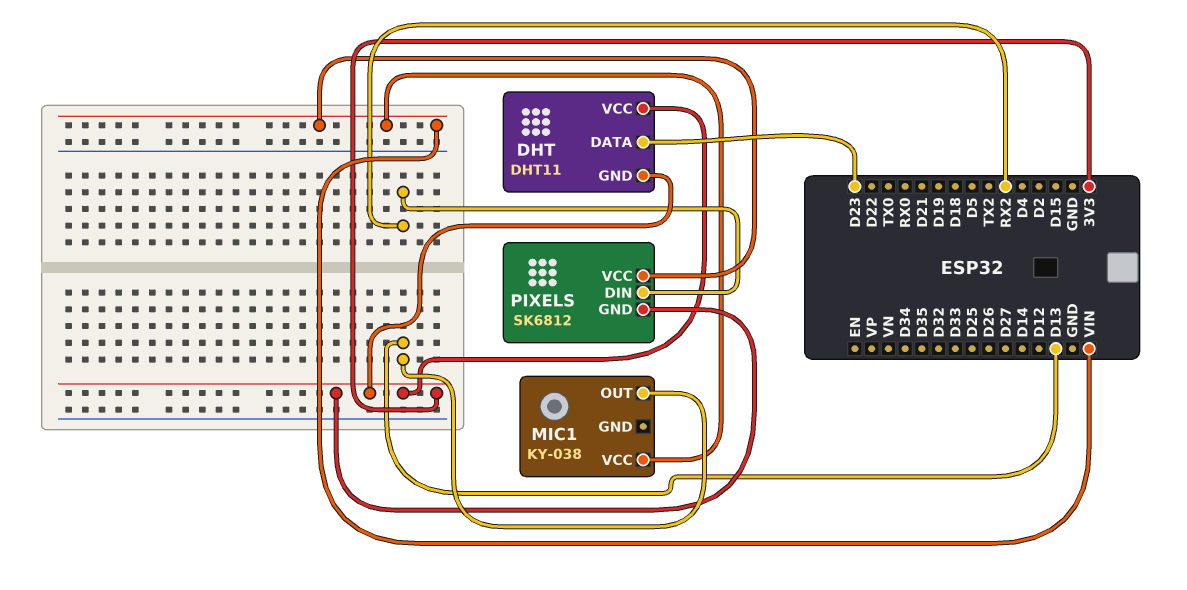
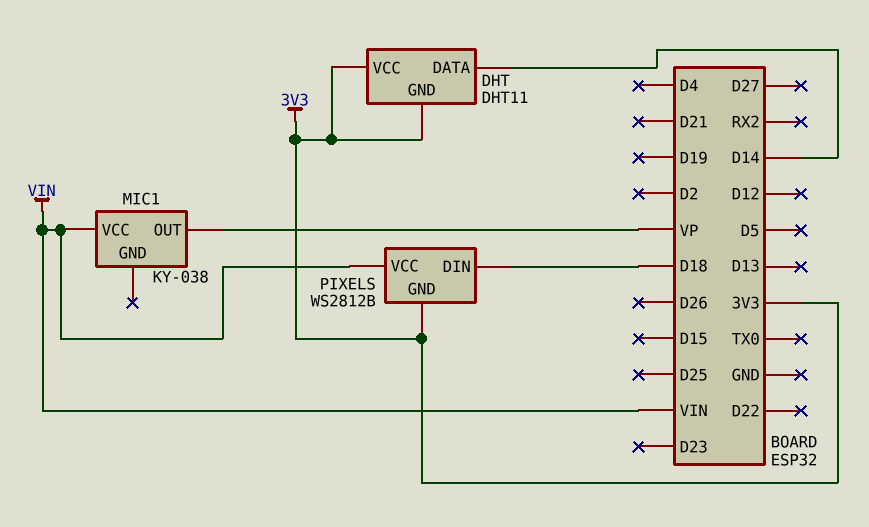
DHT pin DATA: D23 -> D14
MIC1 pin OUT: D13 -> VP
PIXELS: SK6812 -> WS2812B
PIXELS pin DIN: RX2 -> D18

